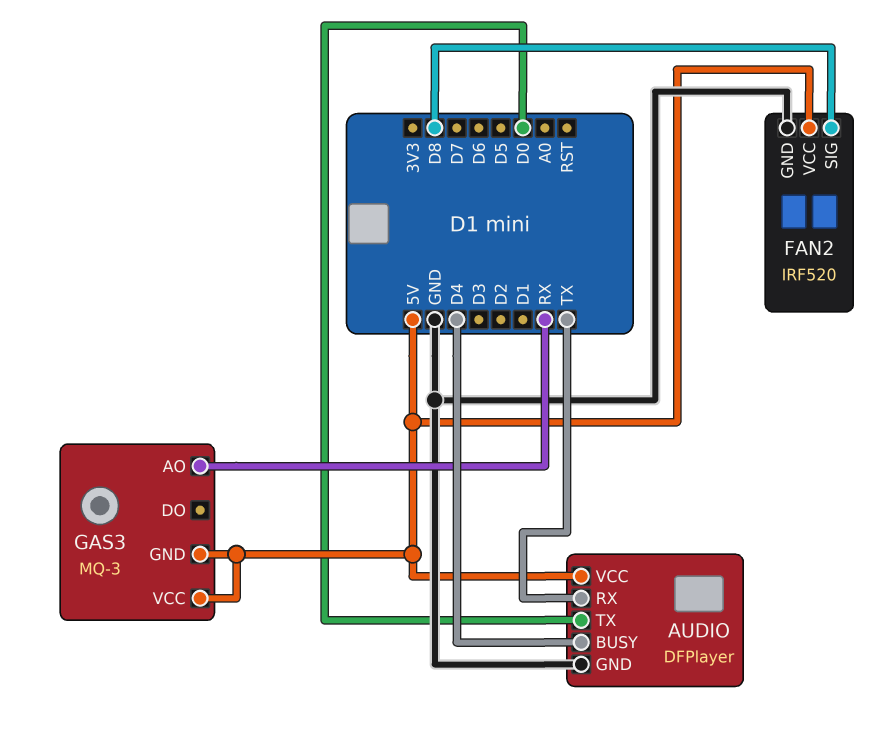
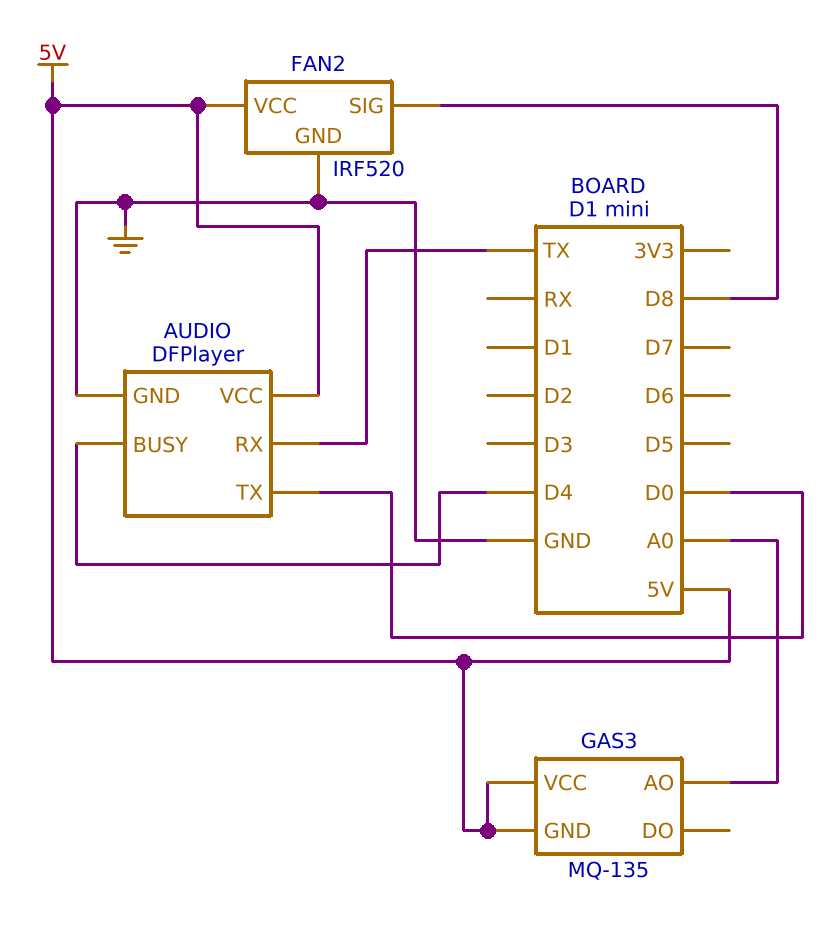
GAS3: MQ-3 -> MQ-135
GAS3 pin AO: RX -> A0

